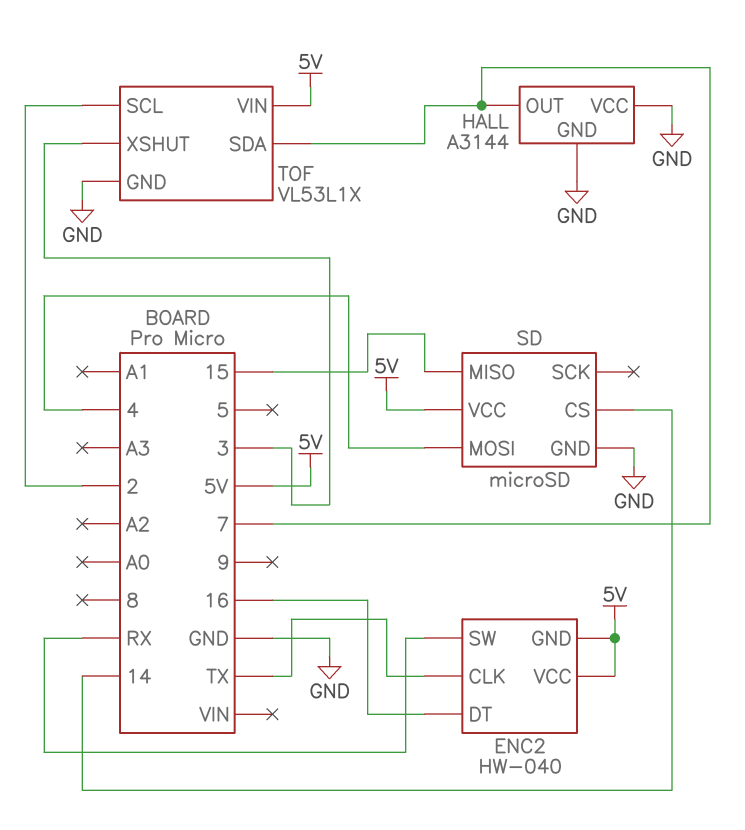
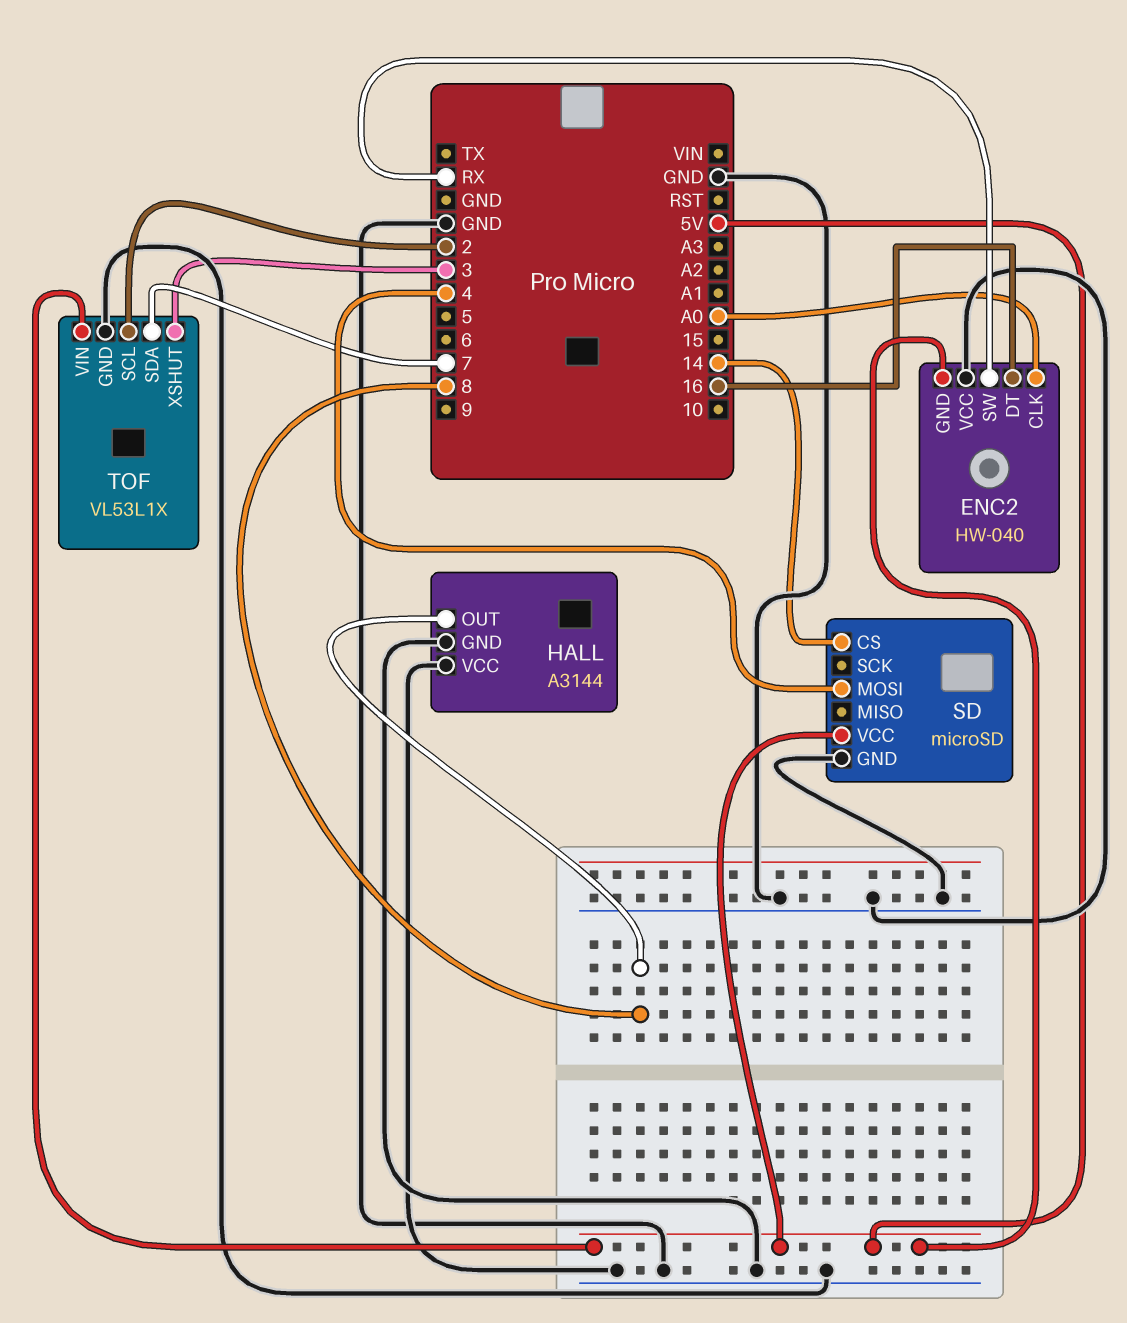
ENC2 pin CLK: TX -> A0
ENC2 pin VCC: 5V -> GND
HALL pin OUT: 7 -> 8
SD pin MISO: 15 -> none

